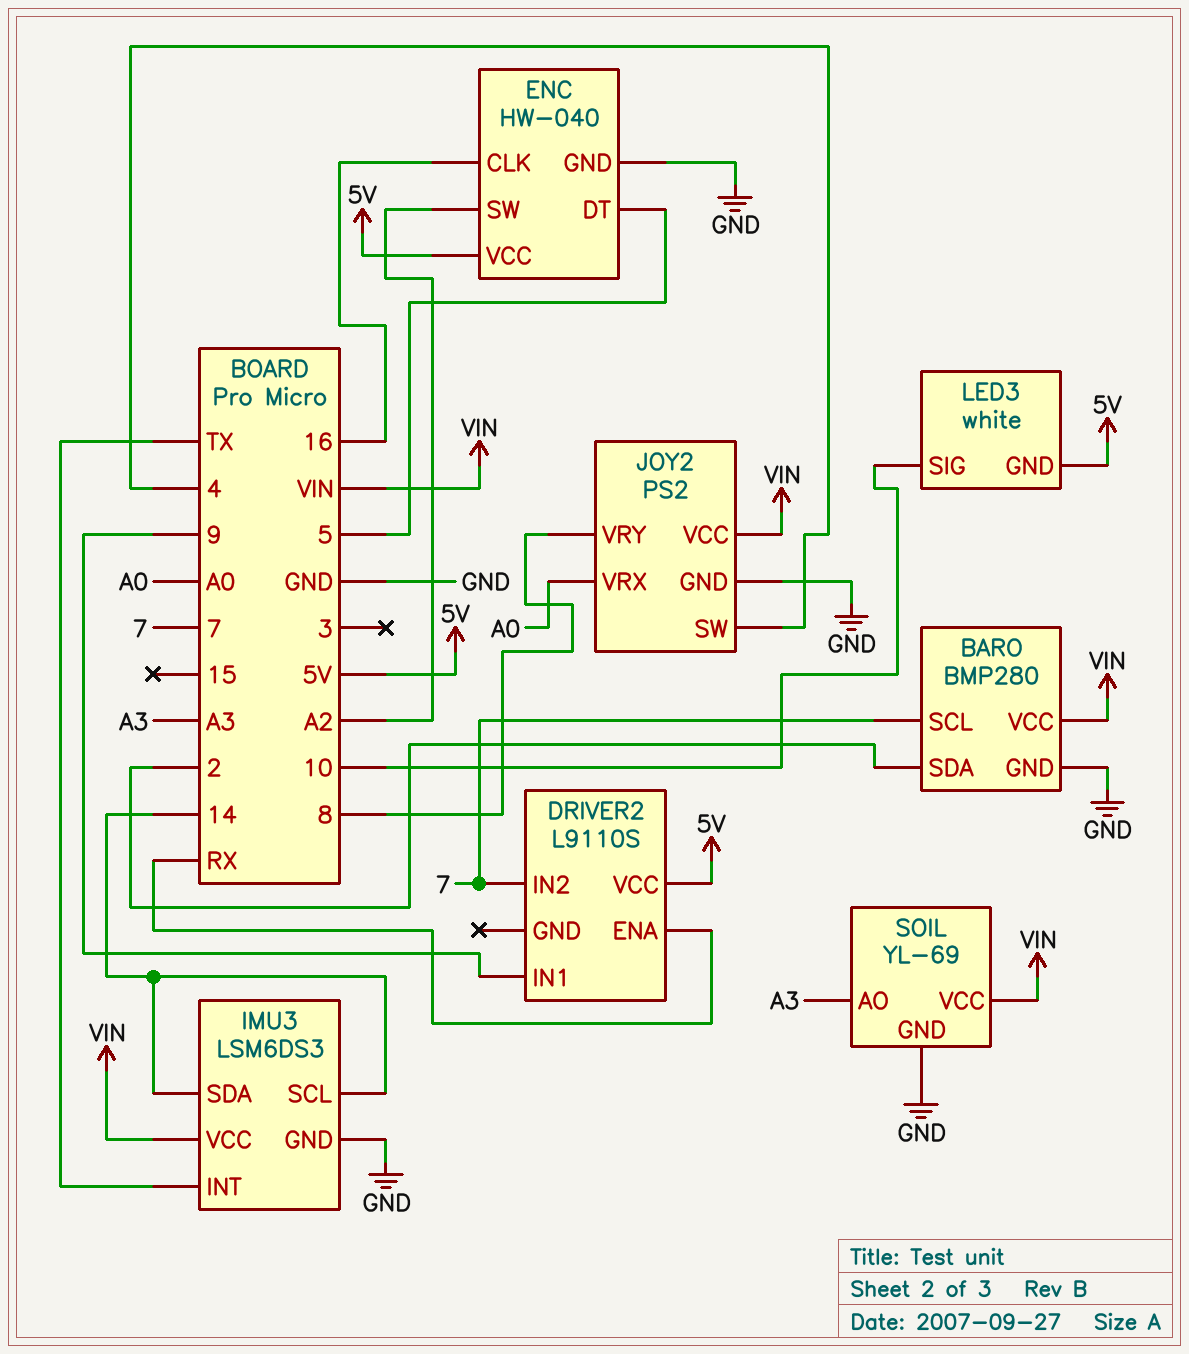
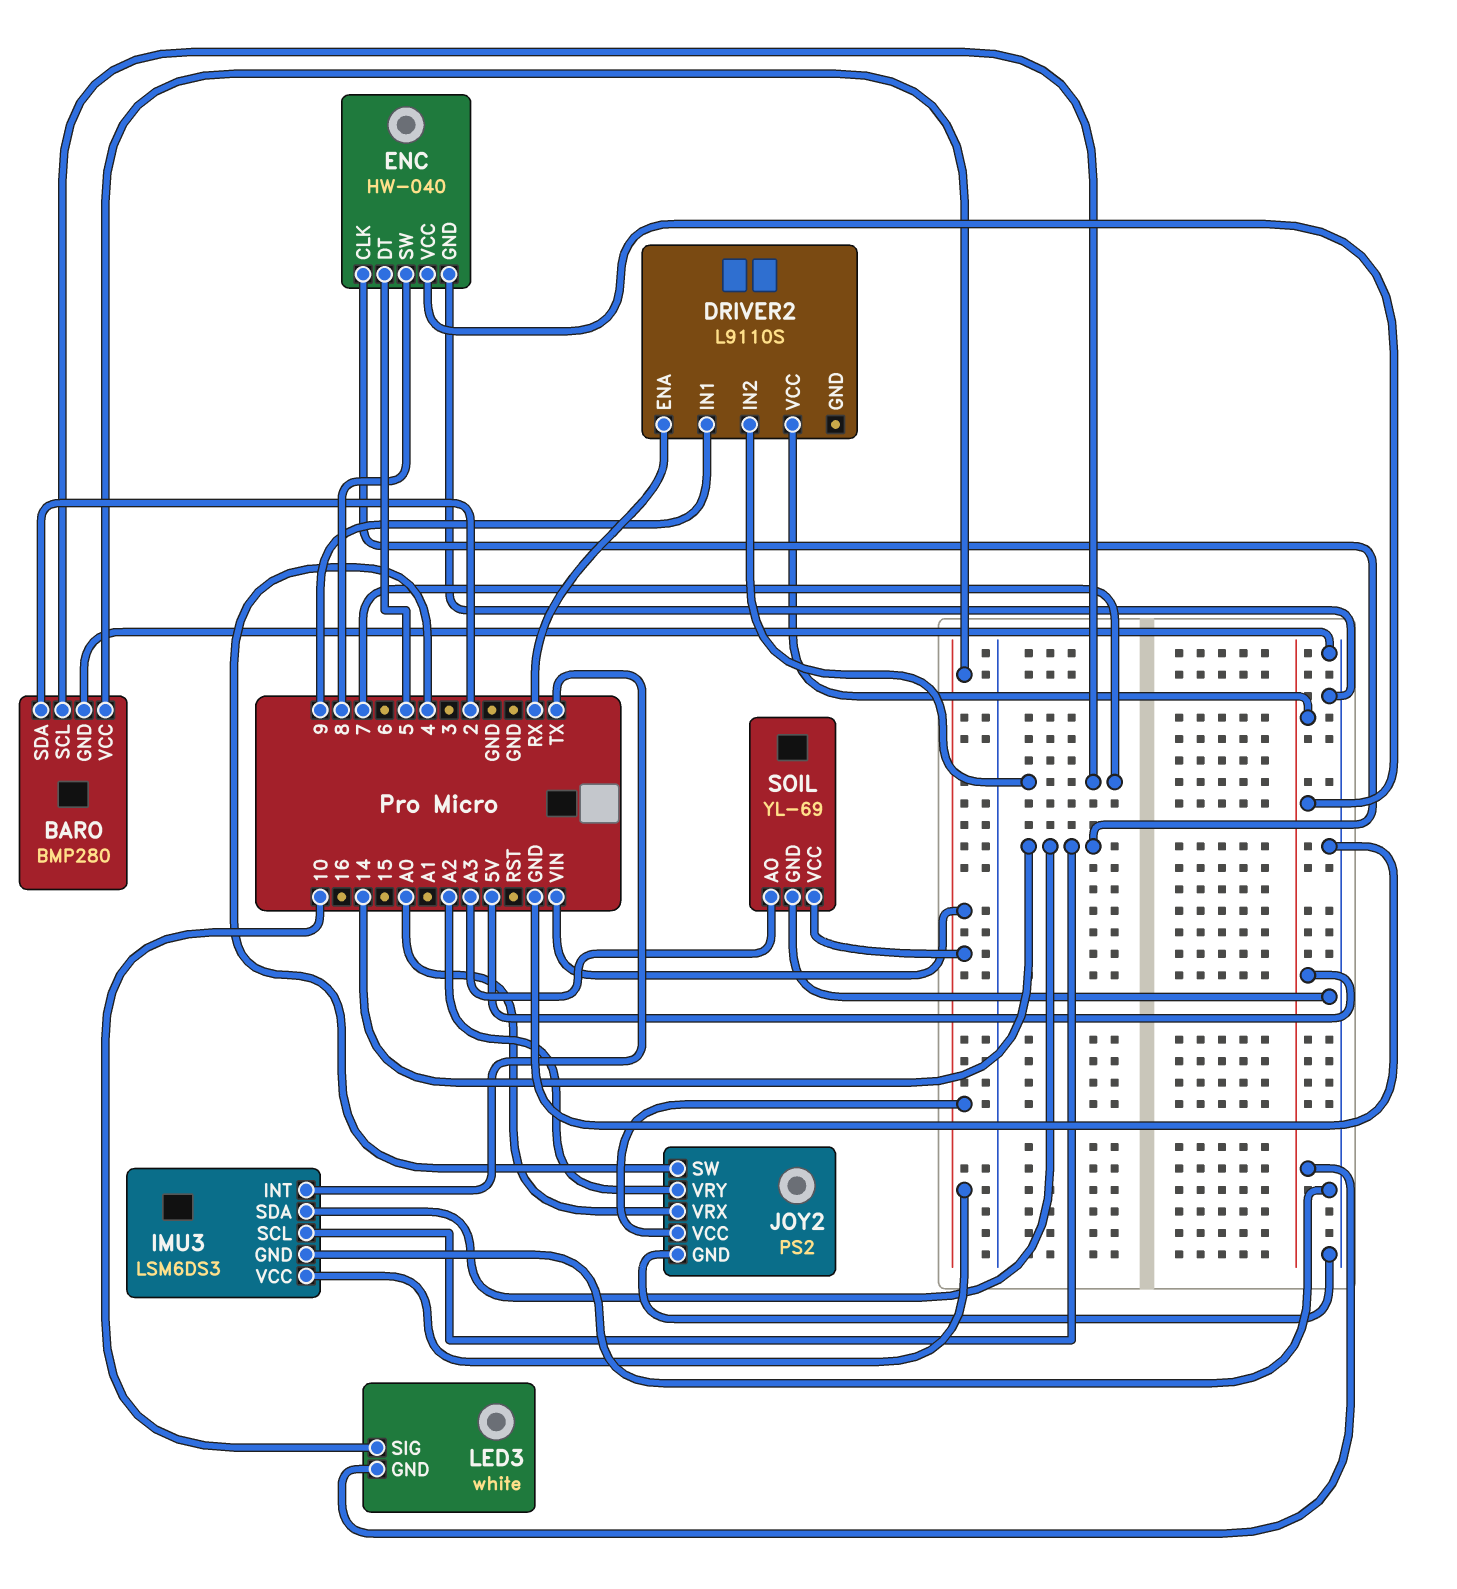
ENC pin CLK: 16 -> 14
ENC pin SW: A2 -> 8
JOY2 pin VRY: 8 -> A2

